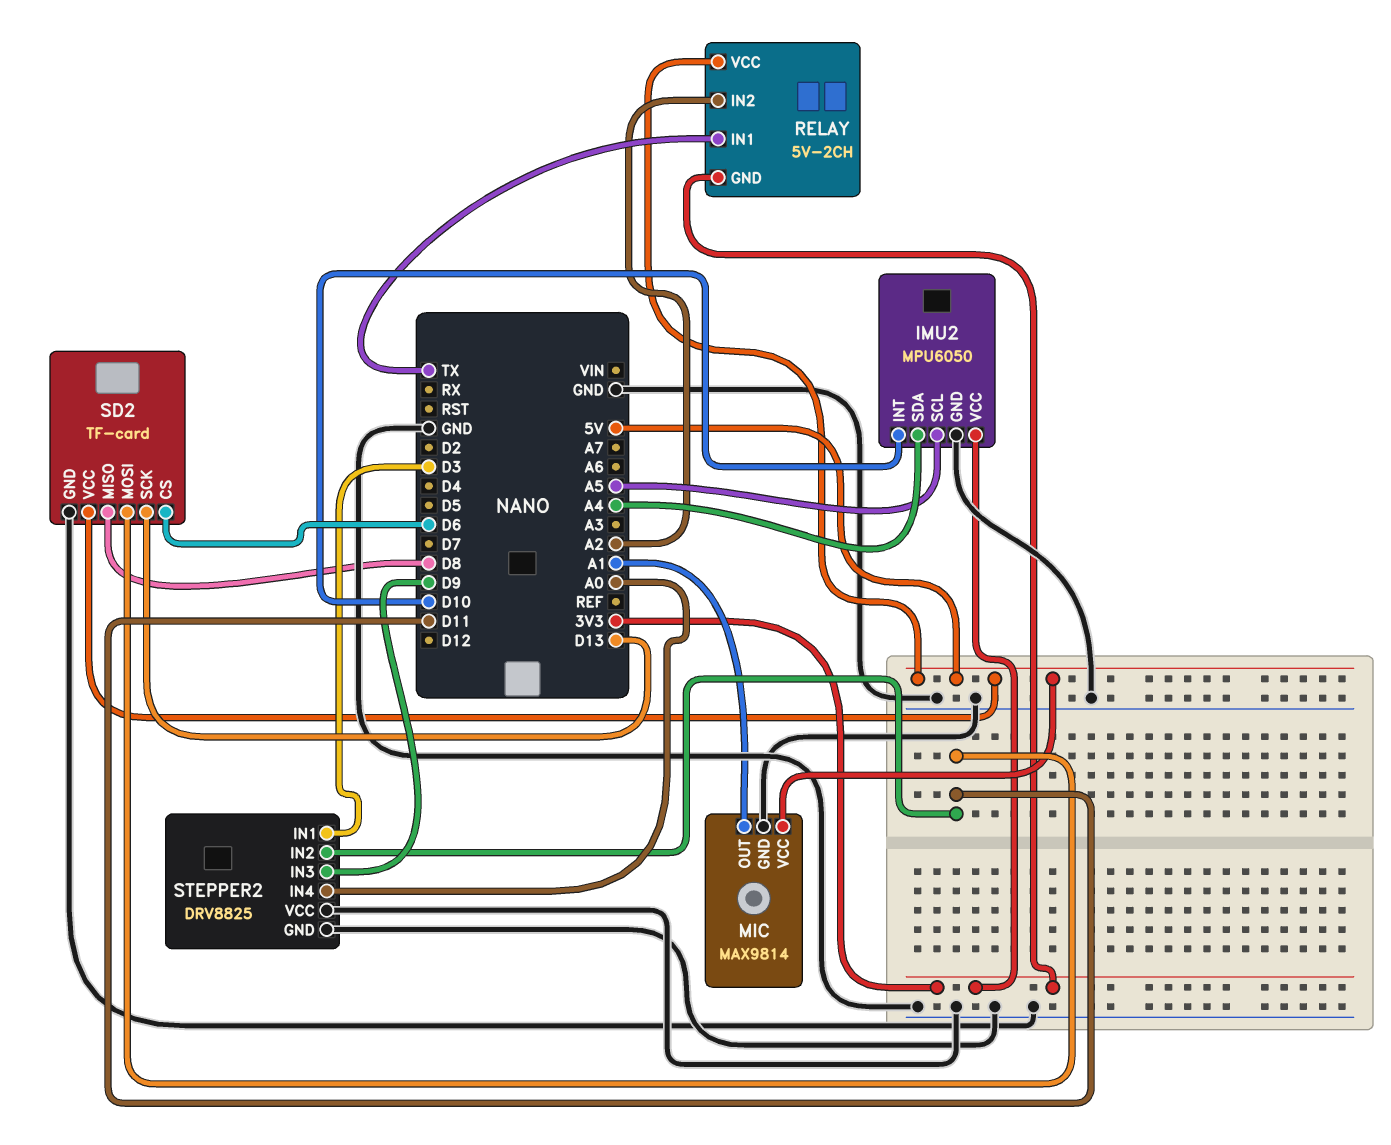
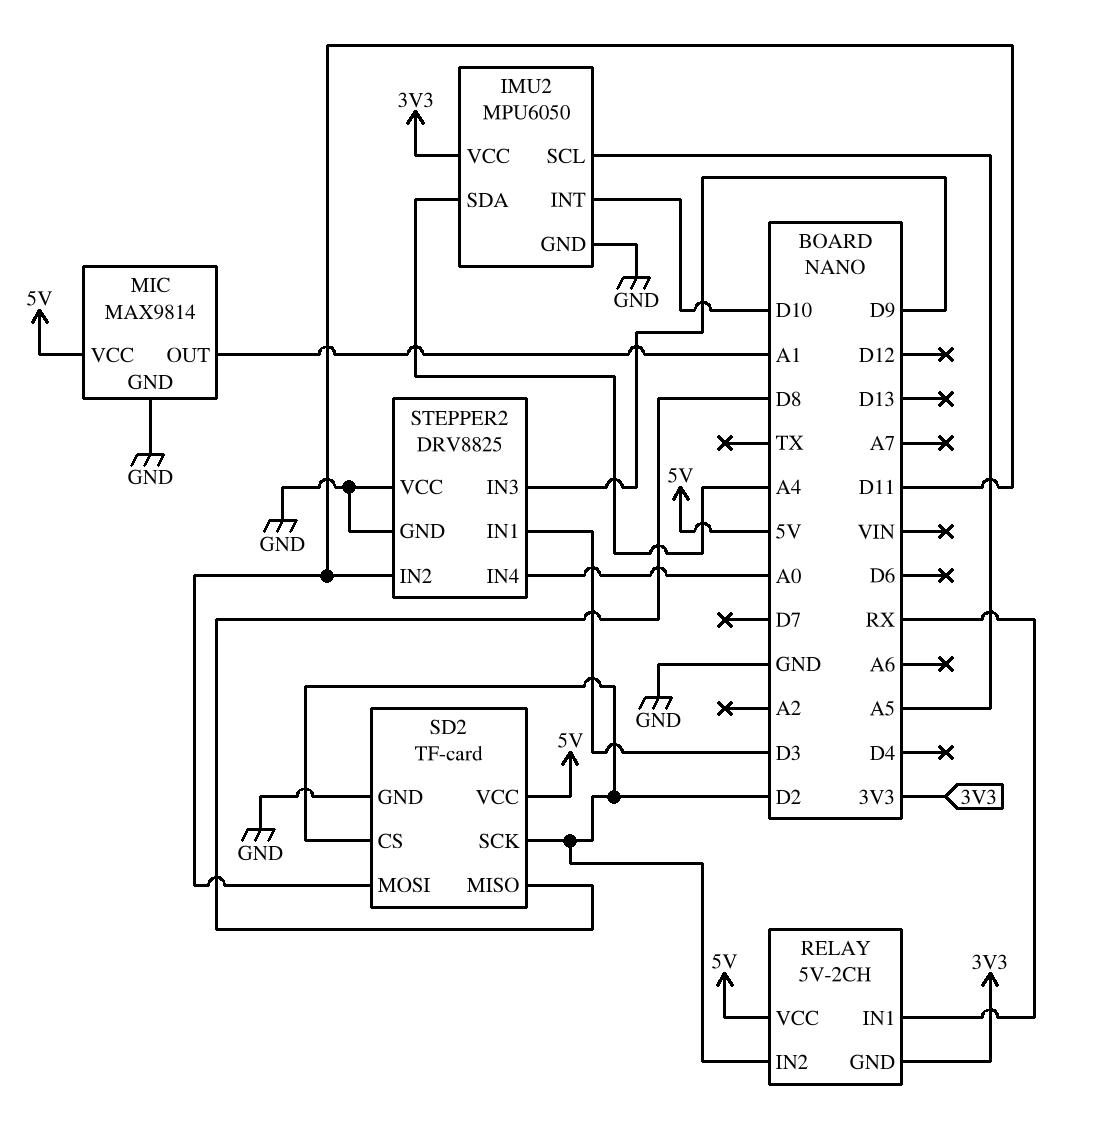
RELAY pin IN1: TX -> RX
RELAY pin IN2: A2 -> D2
SD2 pin CS: D6 -> D2
SD2 pin SCK: D13 -> D2

